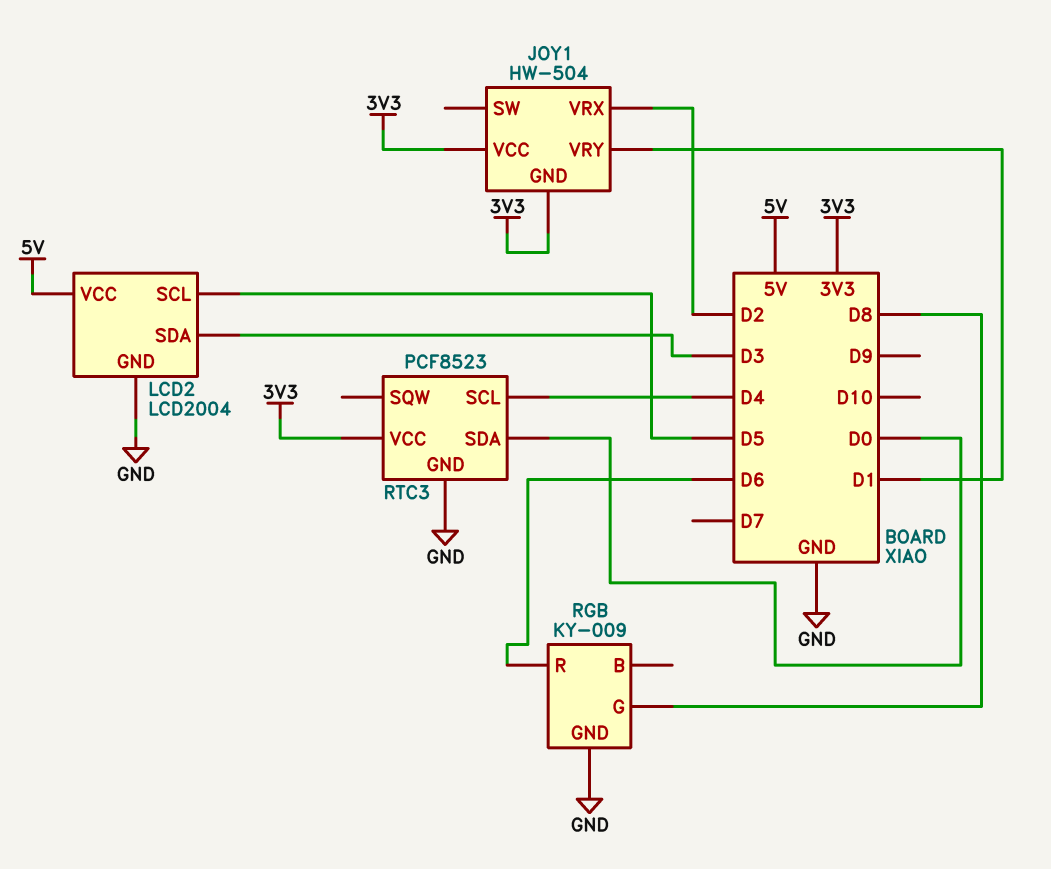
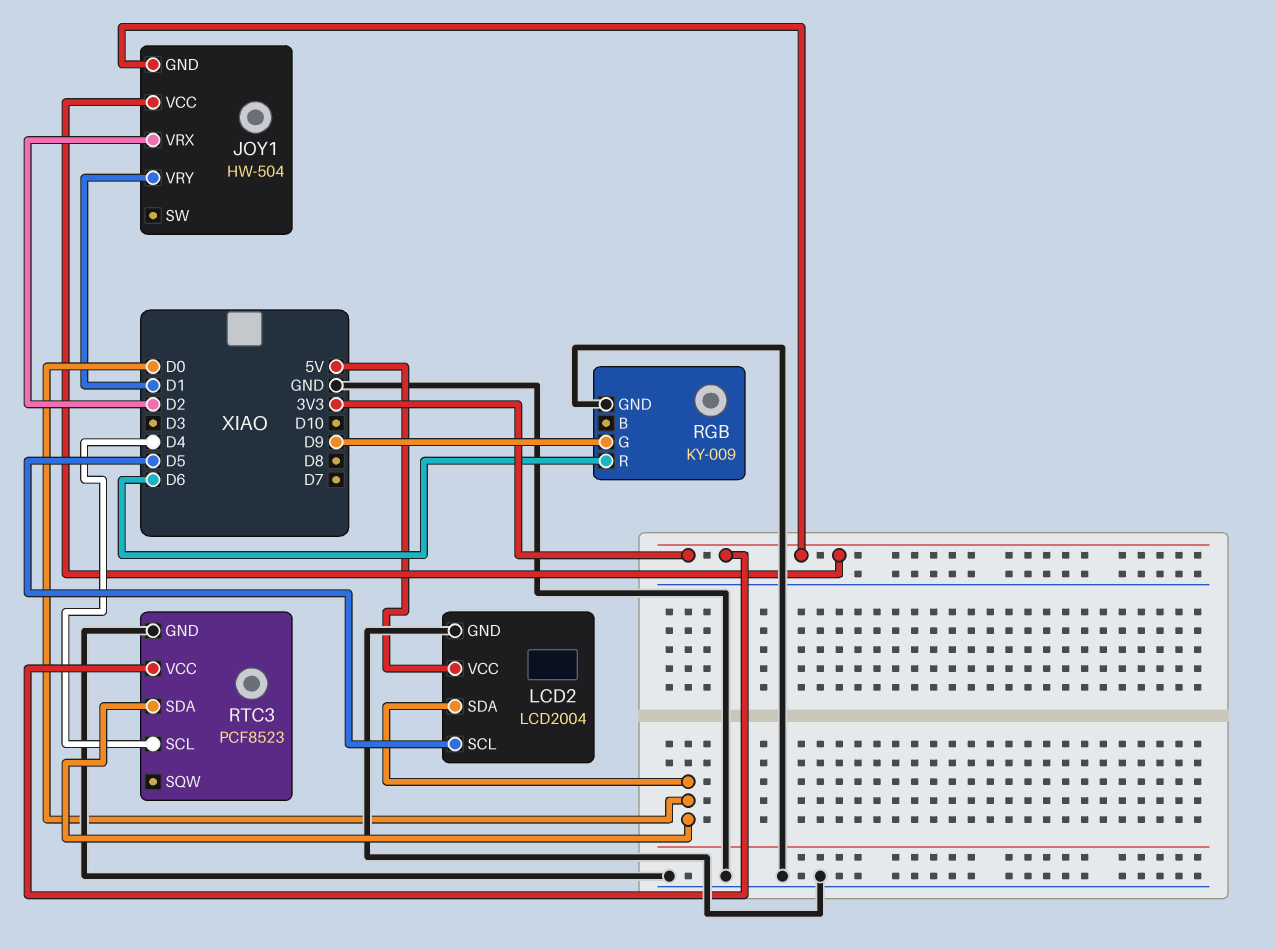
LCD2 pin SDA: D3 -> D0
RGB pin G: D8 -> D9

